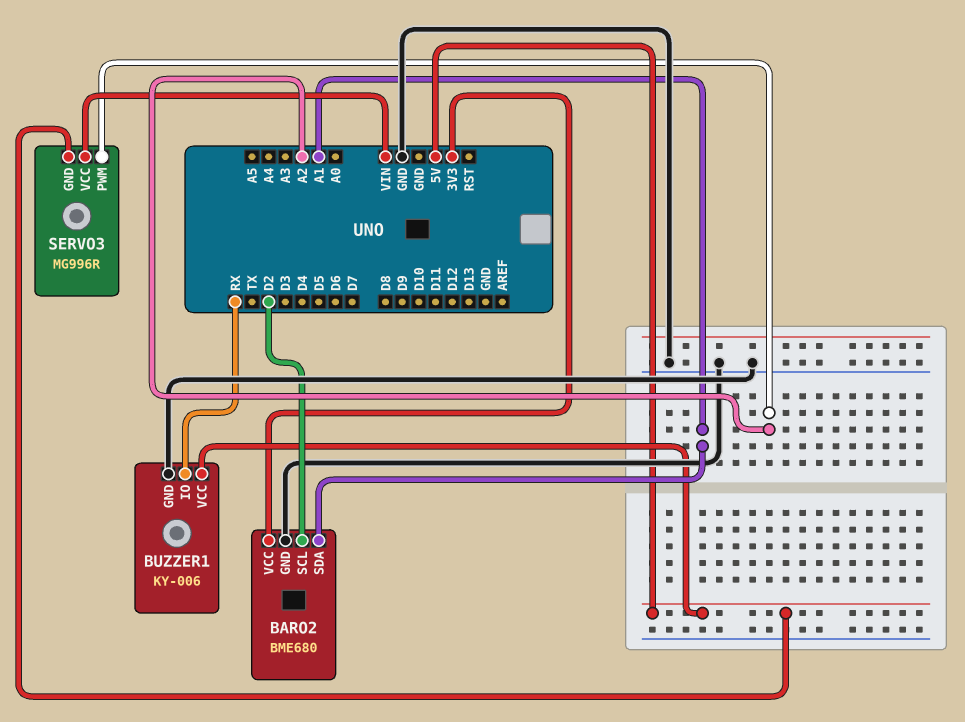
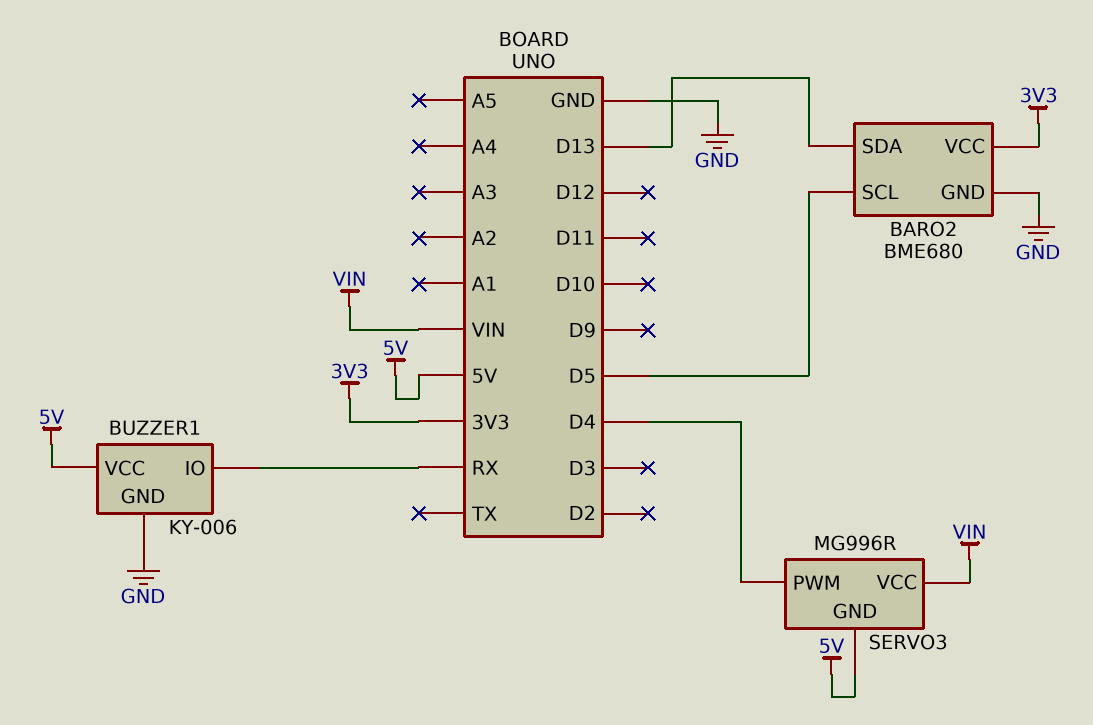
BARO2 pin SCL: D2 -> D5
BARO2 pin SDA: A1 -> D13
SERVO3 pin PWM: A2 -> D4

